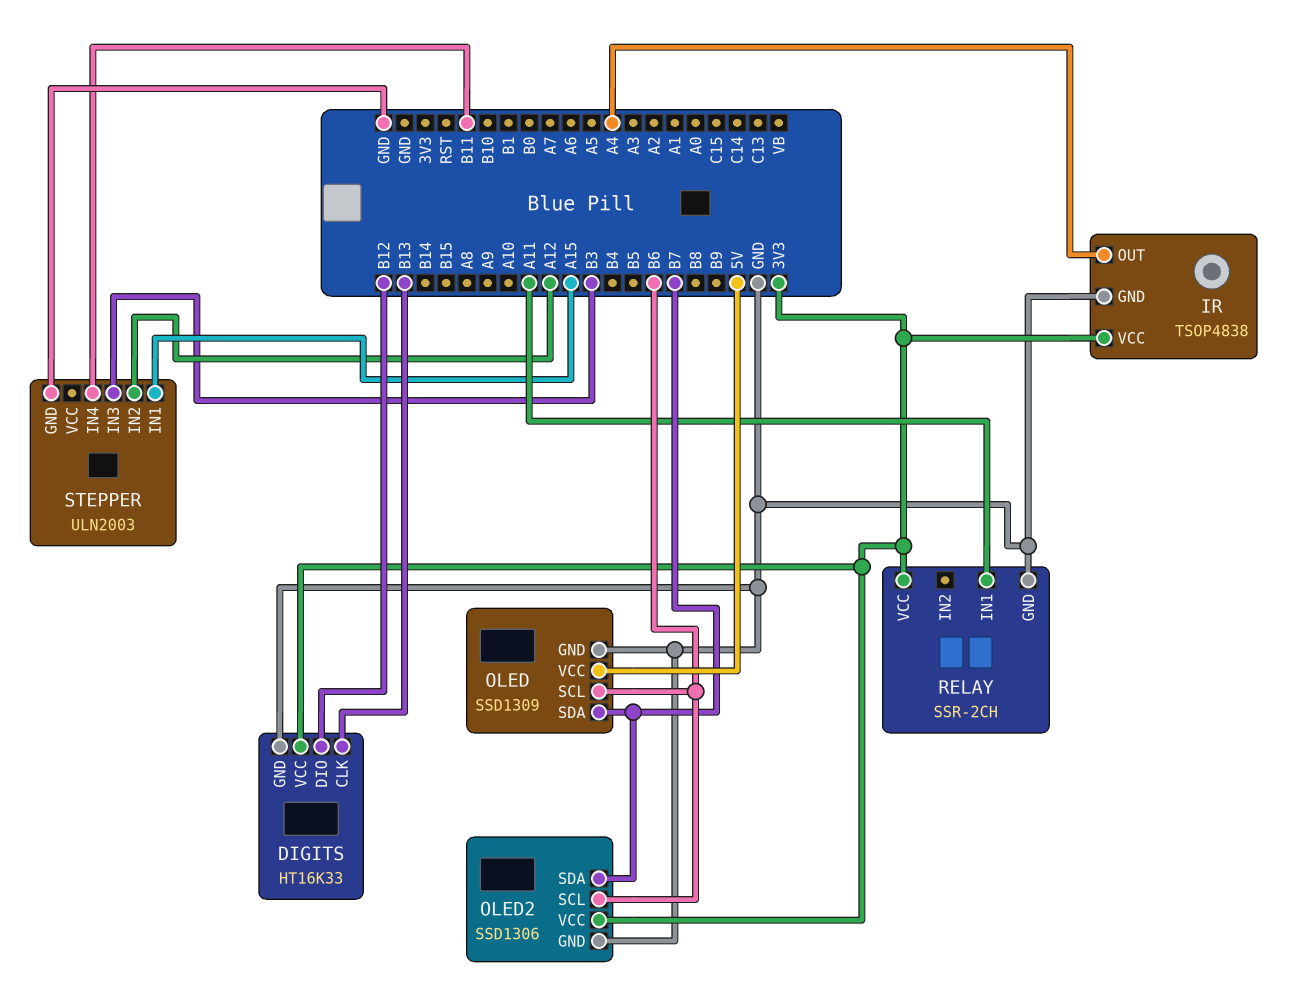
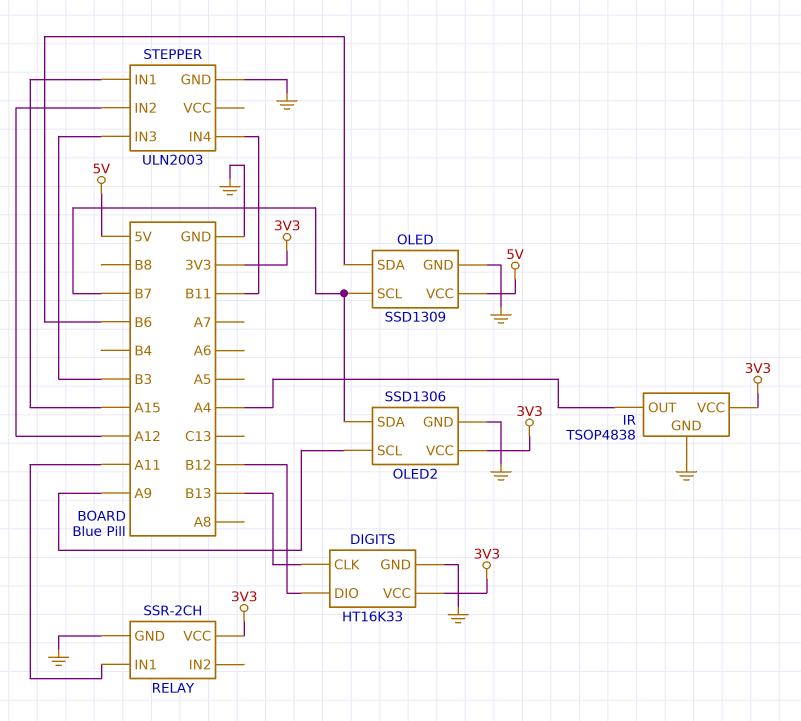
OLED pin SCL: B6 -> B7
OLED pin SDA: B7 -> B6
OLED2 pin SCL: B6 -> A9

